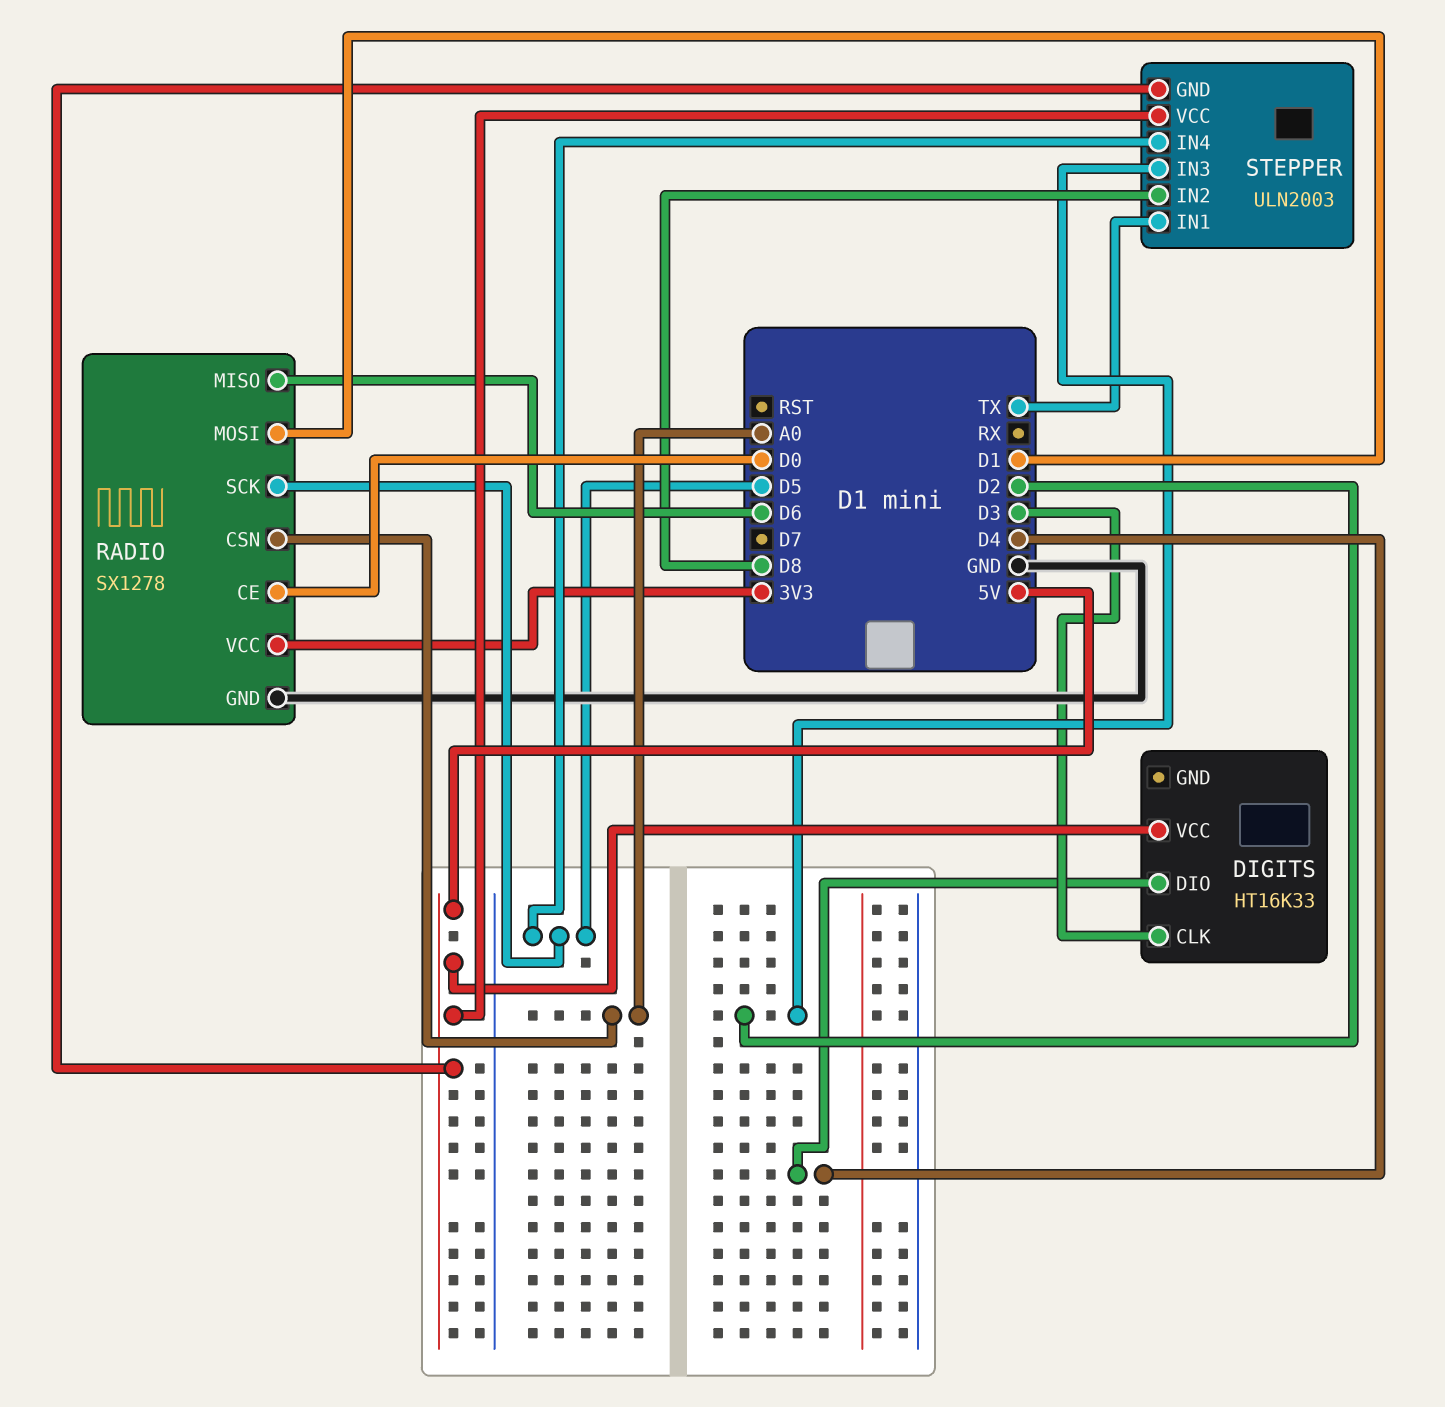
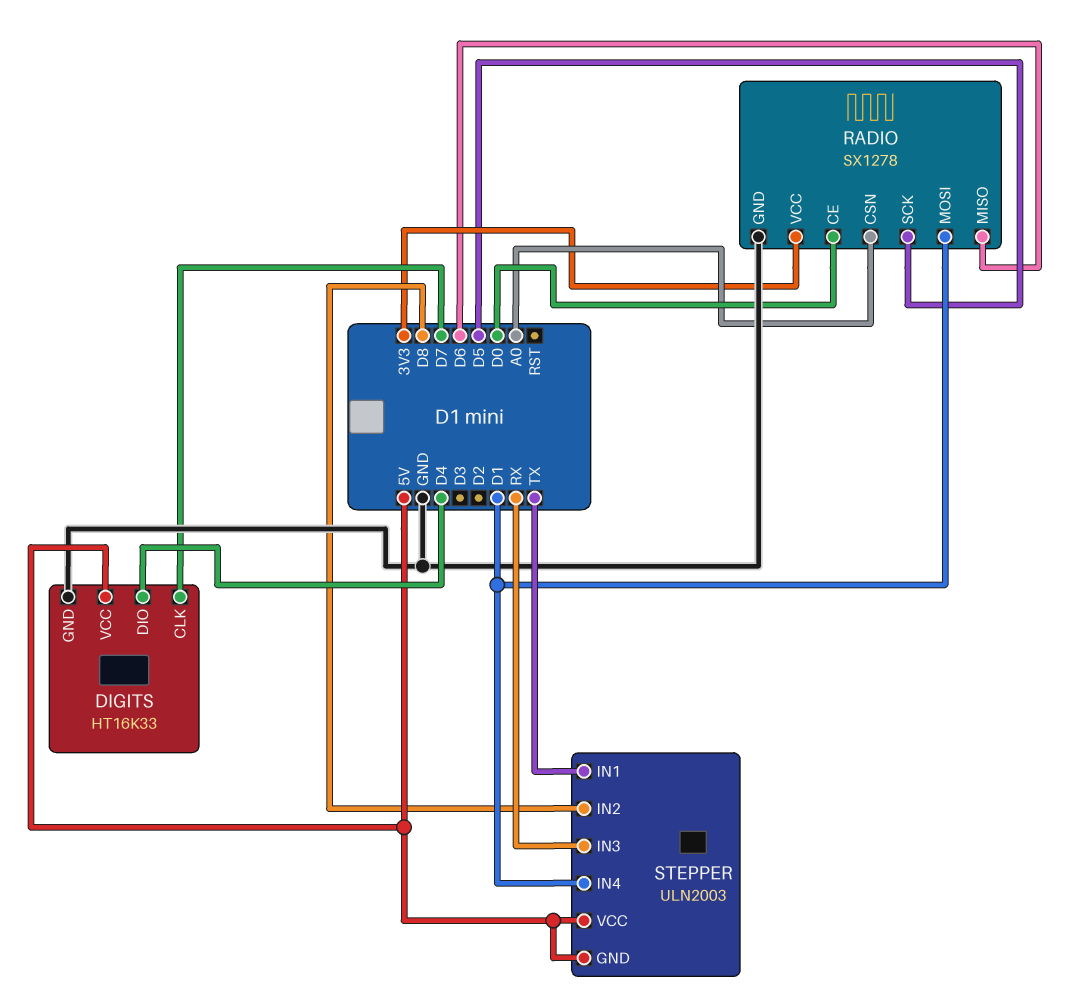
DIGITS pin CLK: D3 -> D7
DIGITS pin GND: none -> GND
STEPPER pin IN3: D2 -> RX
STEPPER pin IN4: D5 -> D1

